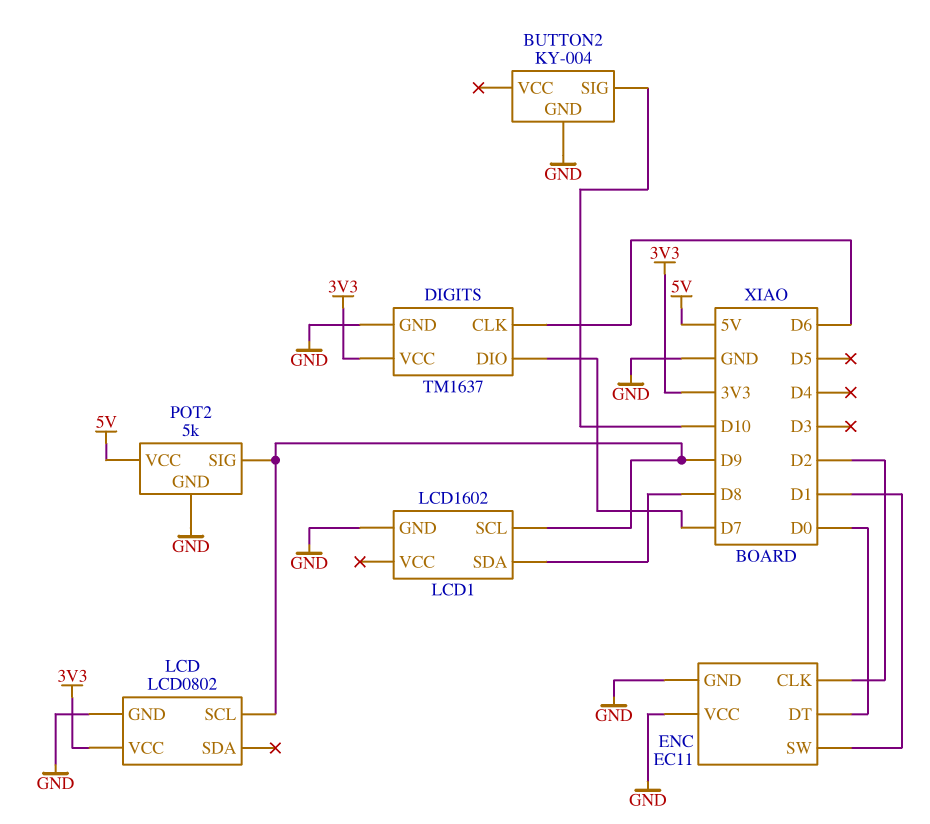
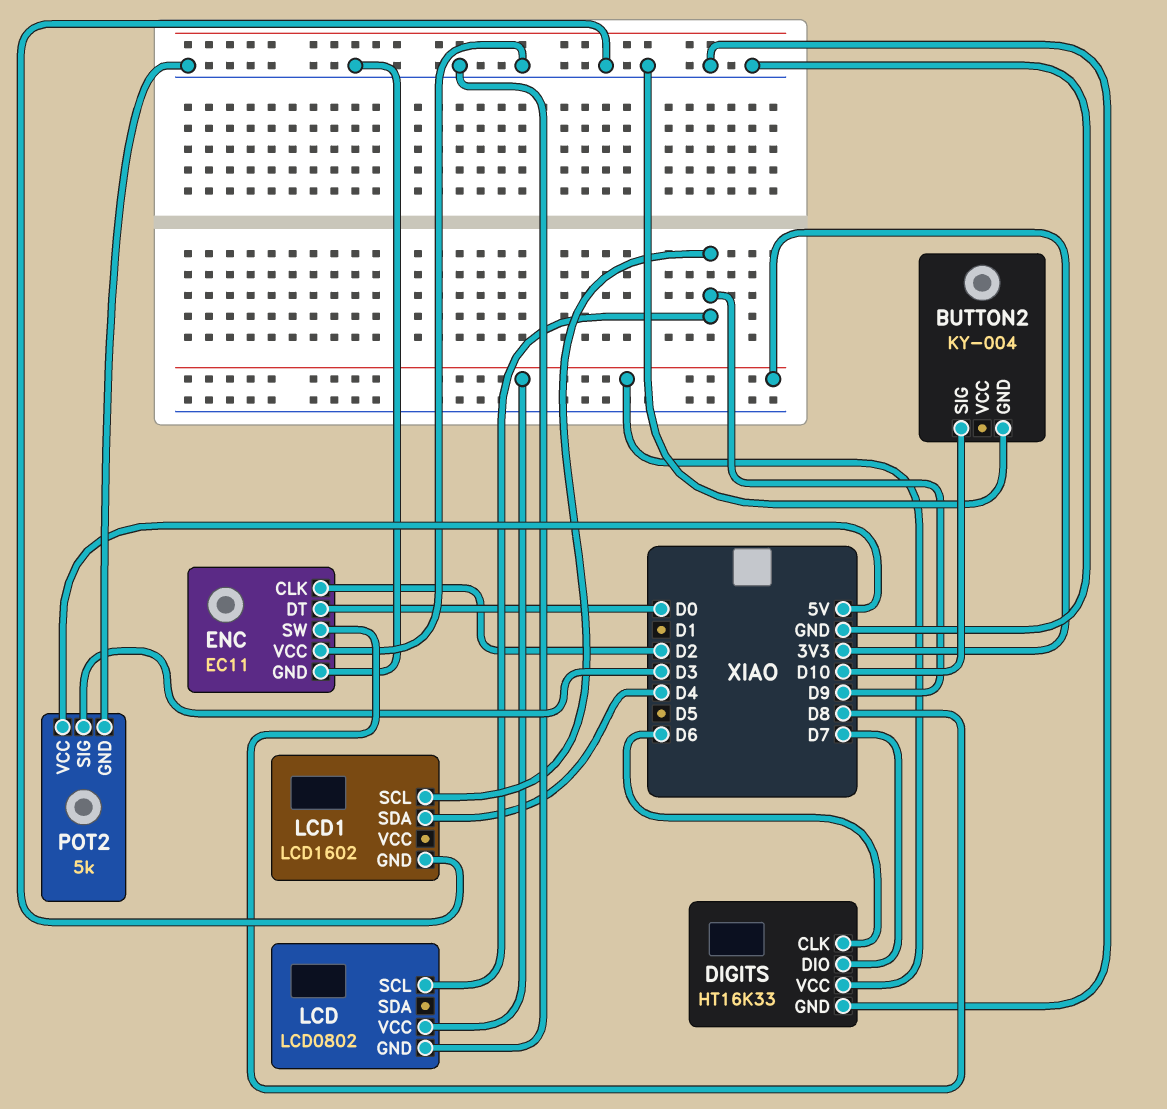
DIGITS: TM1637 -> HT16K33
ENC pin SW: D1 -> D8
LCD1 pin SDA: D8 -> D4
POT2 pin SIG: D9 -> D3

